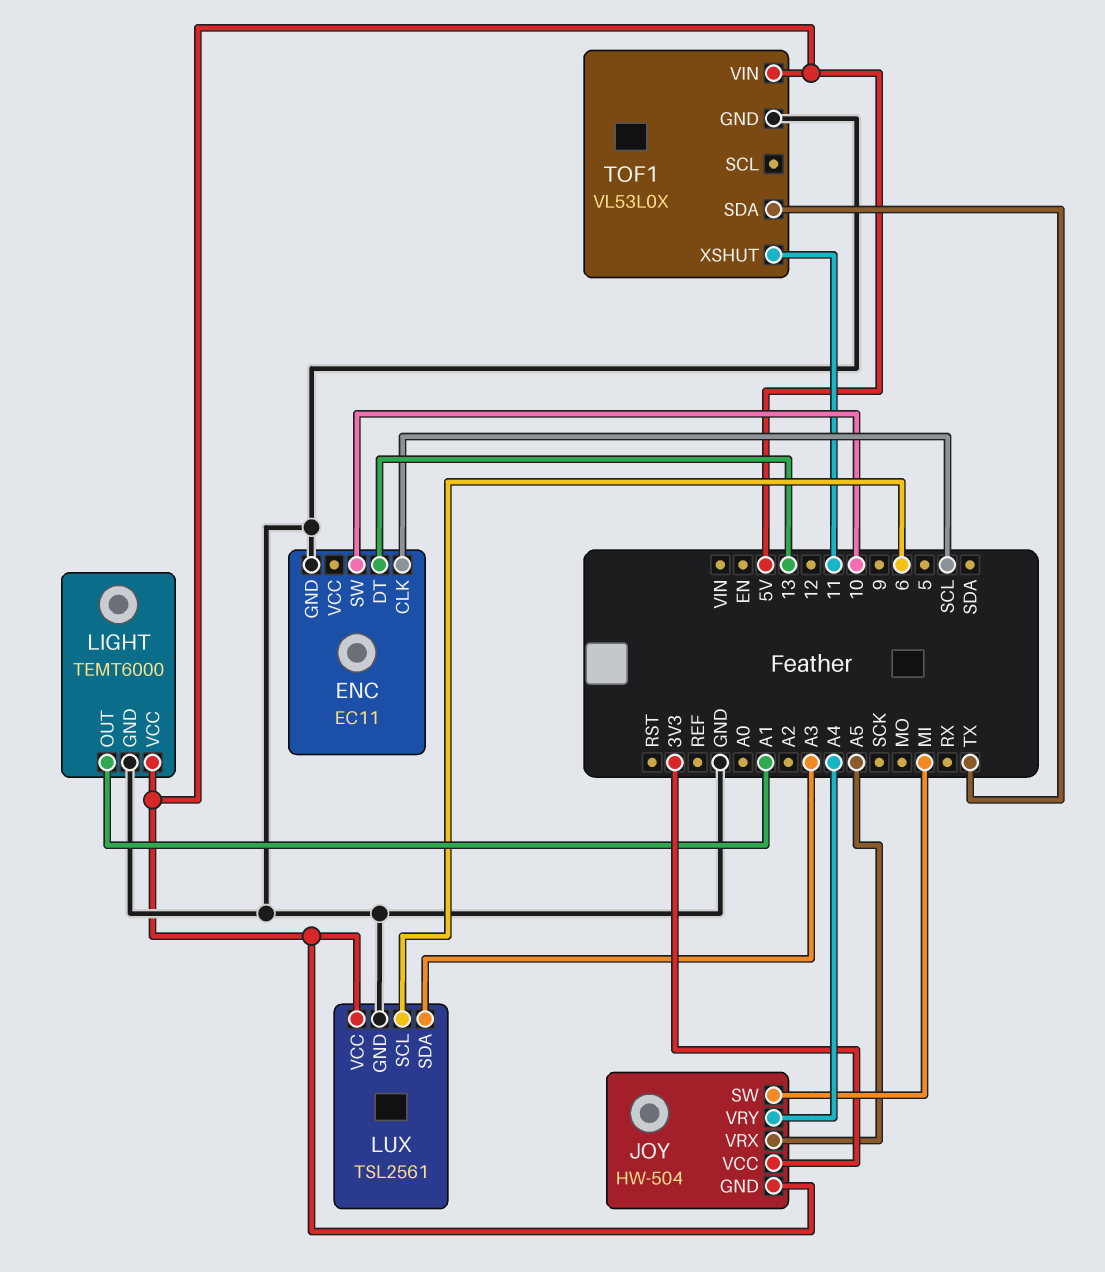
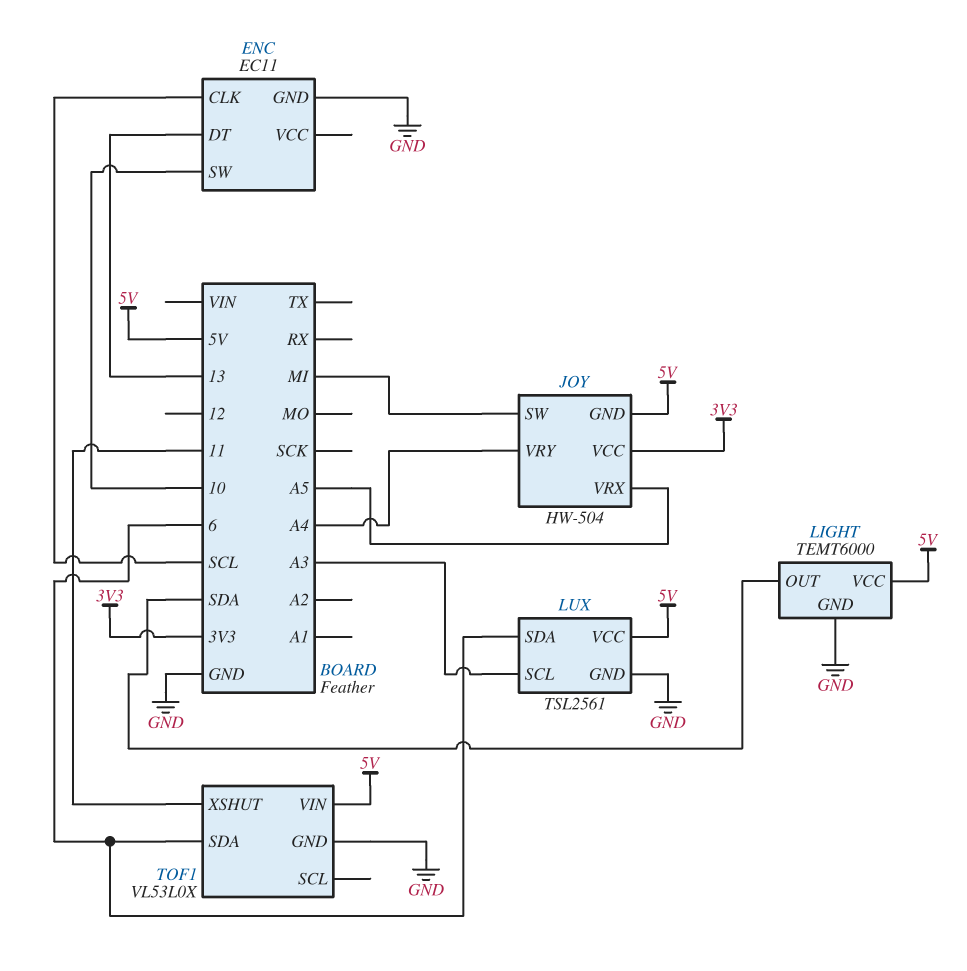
LIGHT pin OUT: A1 -> SDA
LUX pin SCL: 6 -> A3
LUX pin SDA: A3 -> 6
TOF1 pin SDA: TX -> 6

